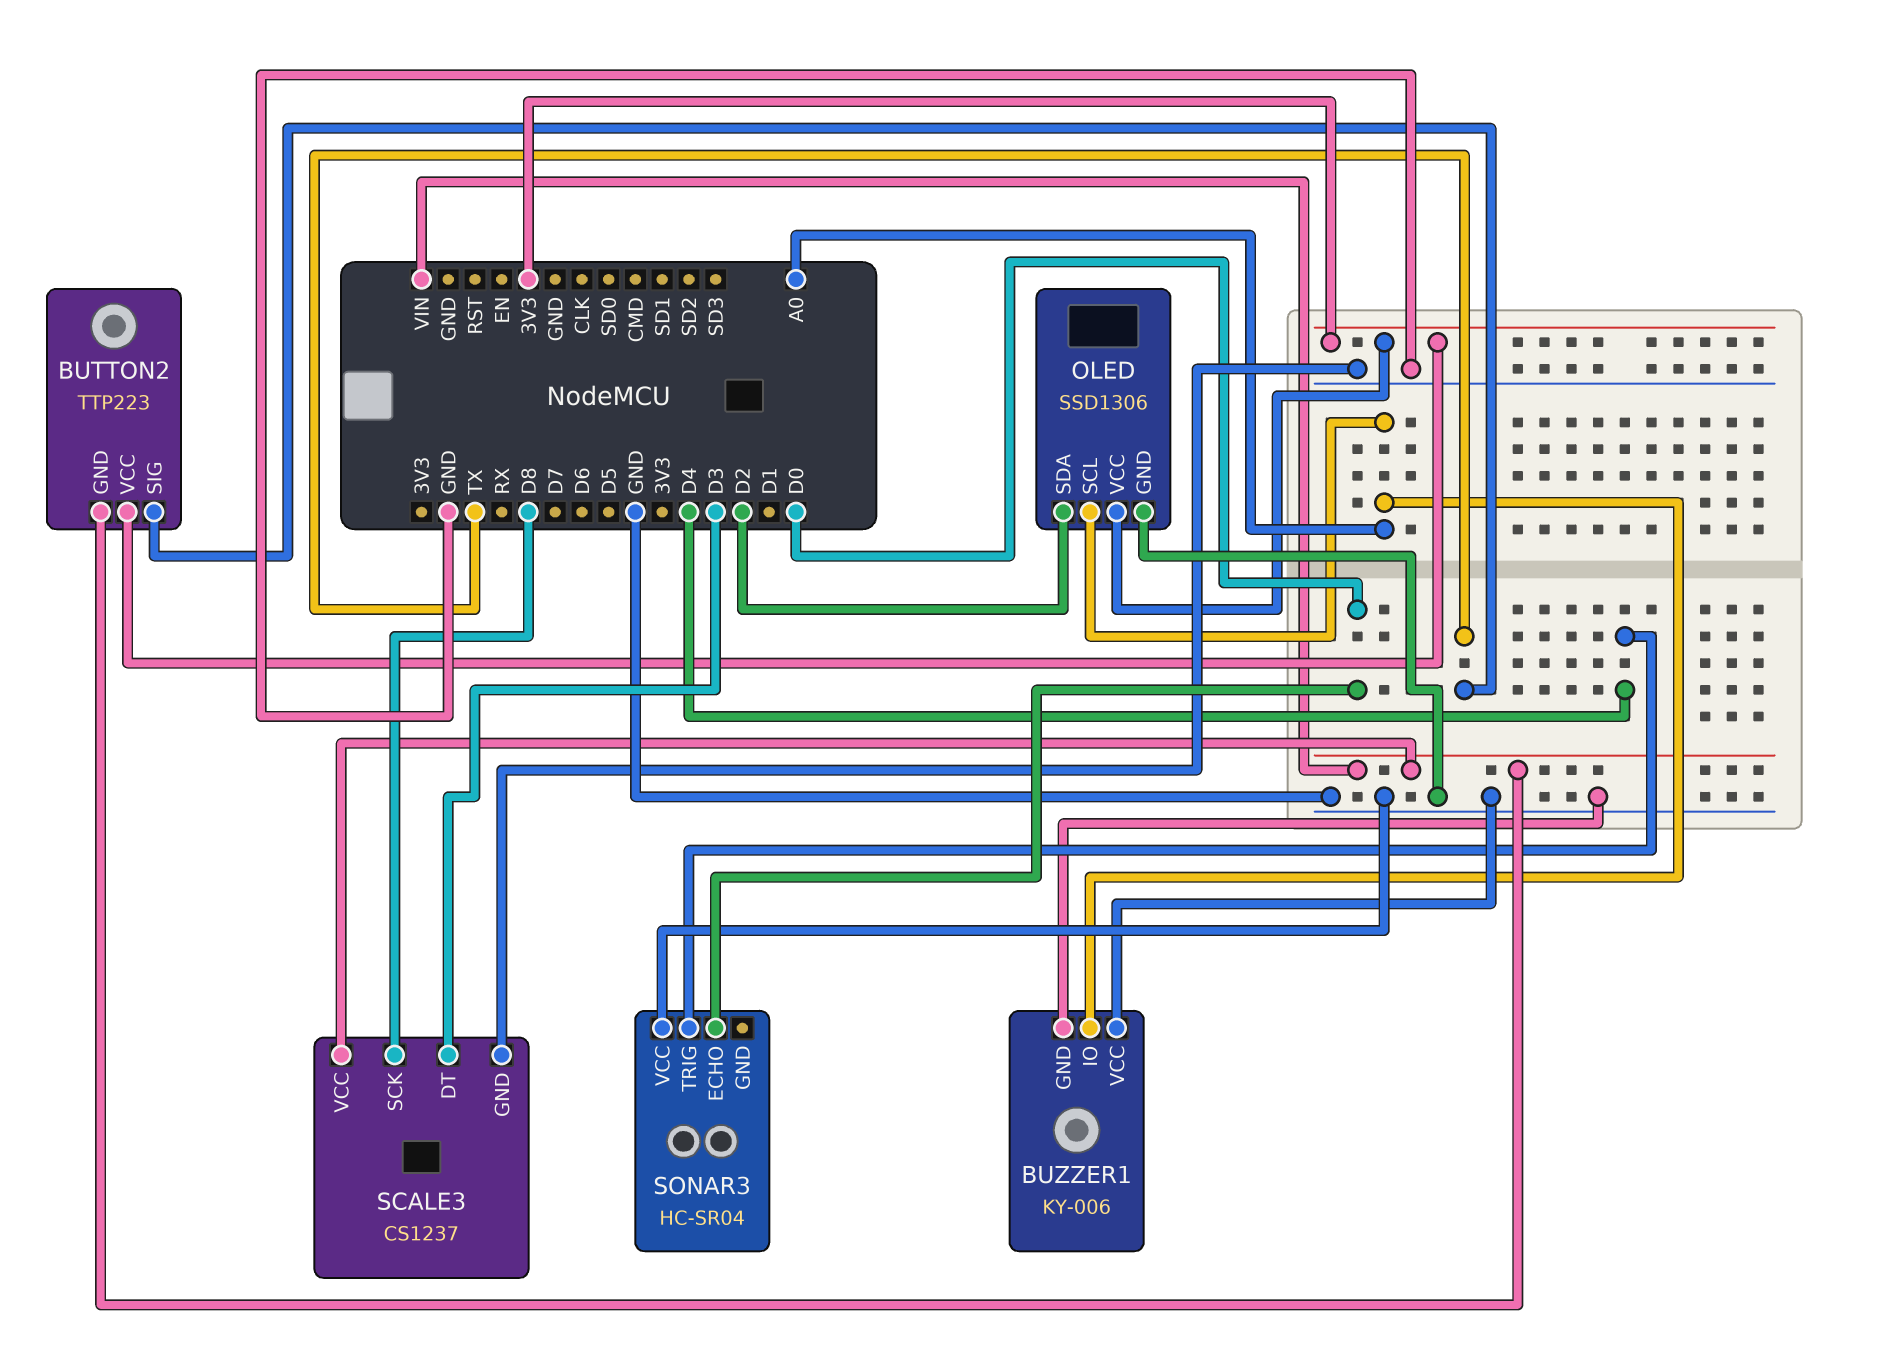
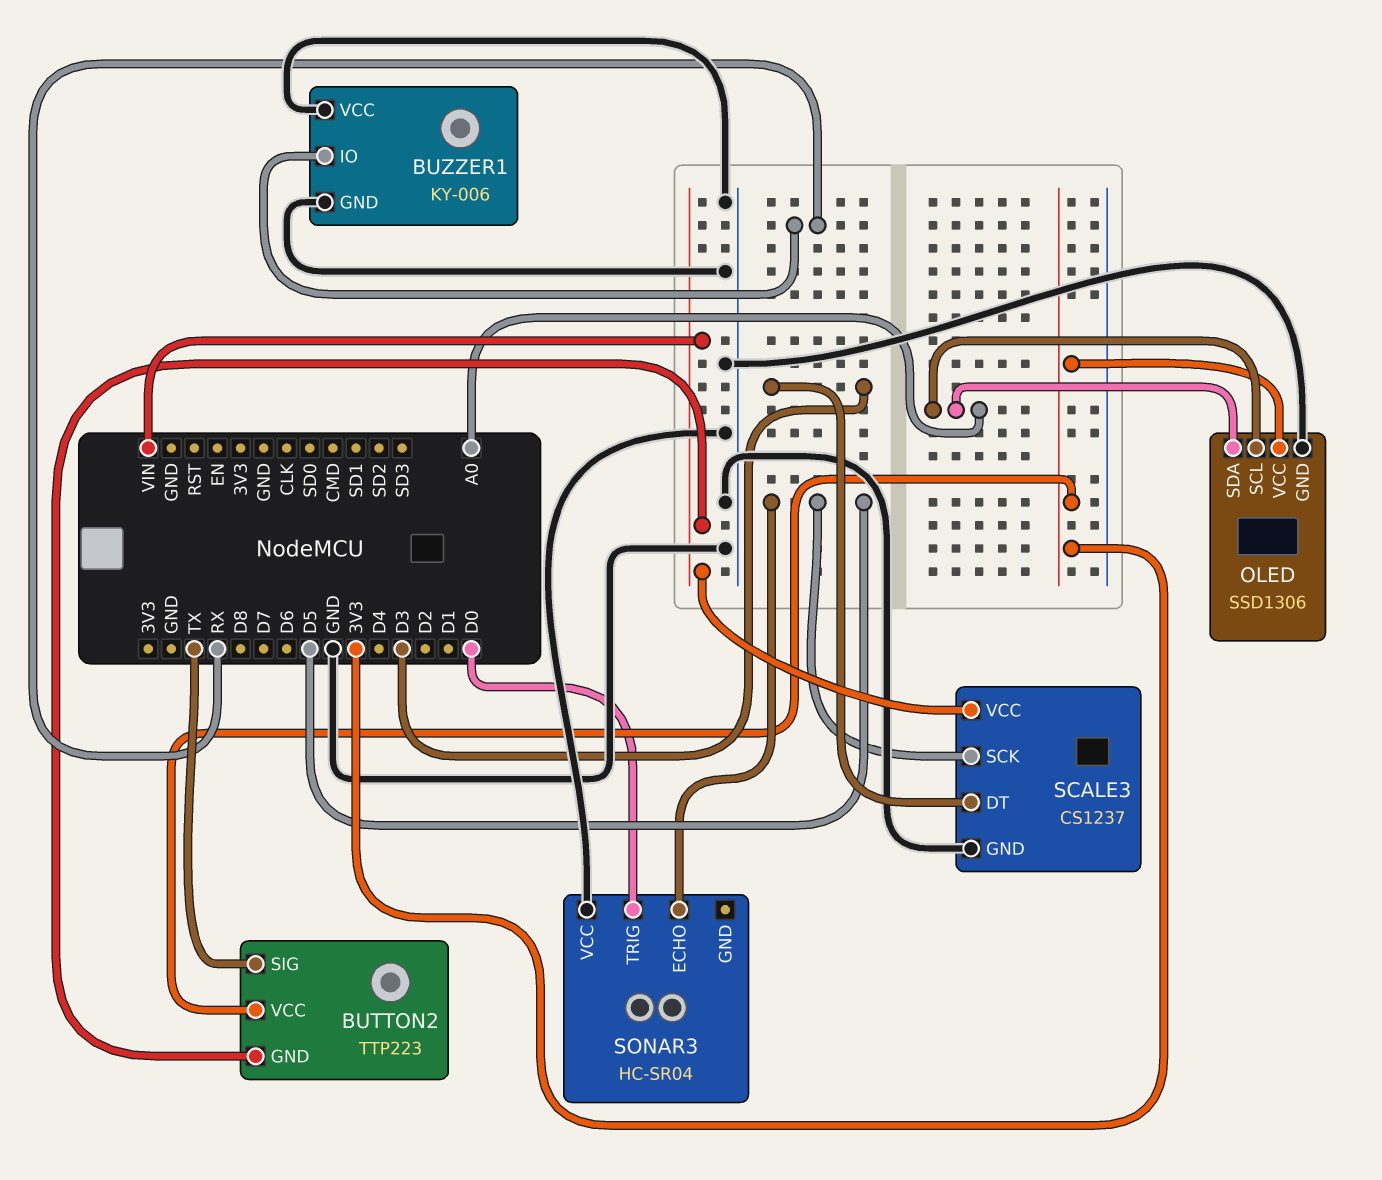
BUZZER1 pin IO: A0 -> RX
OLED pin SDA: D2 -> A0
SCALE3 pin SCK: D8 -> D5
SONAR3 pin ECHO: D0 -> D5
SONAR3 pin TRIG: D4 -> D0

